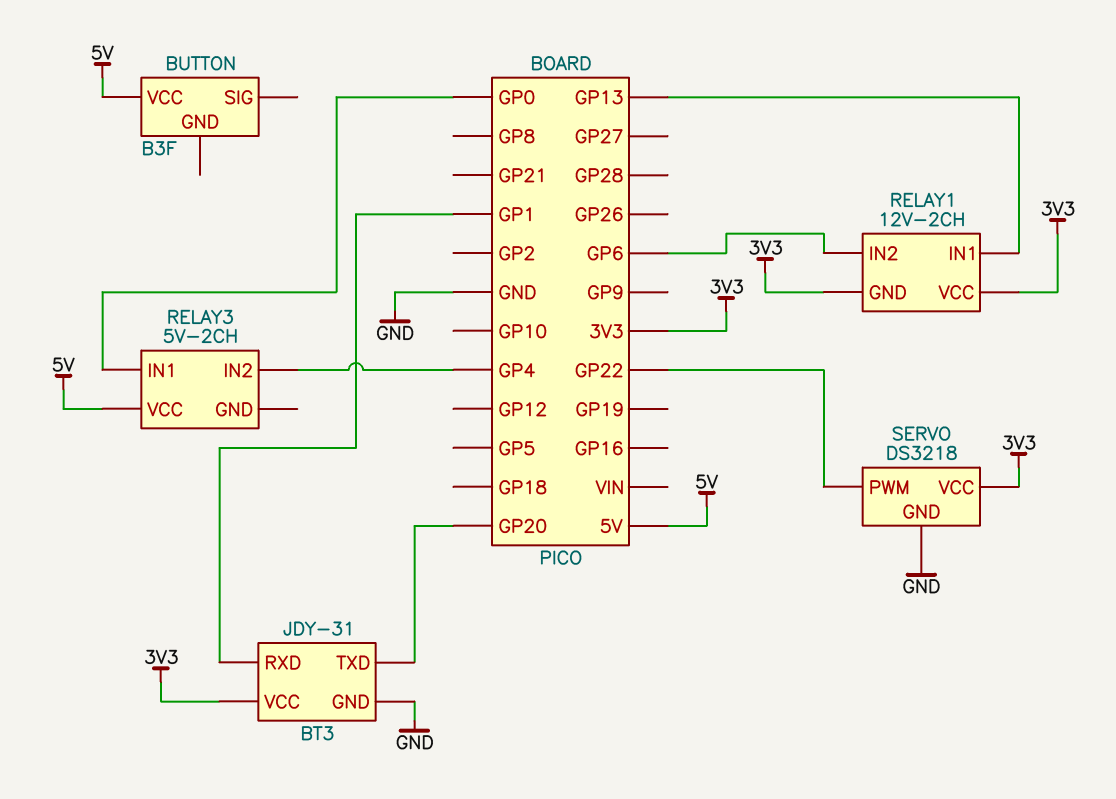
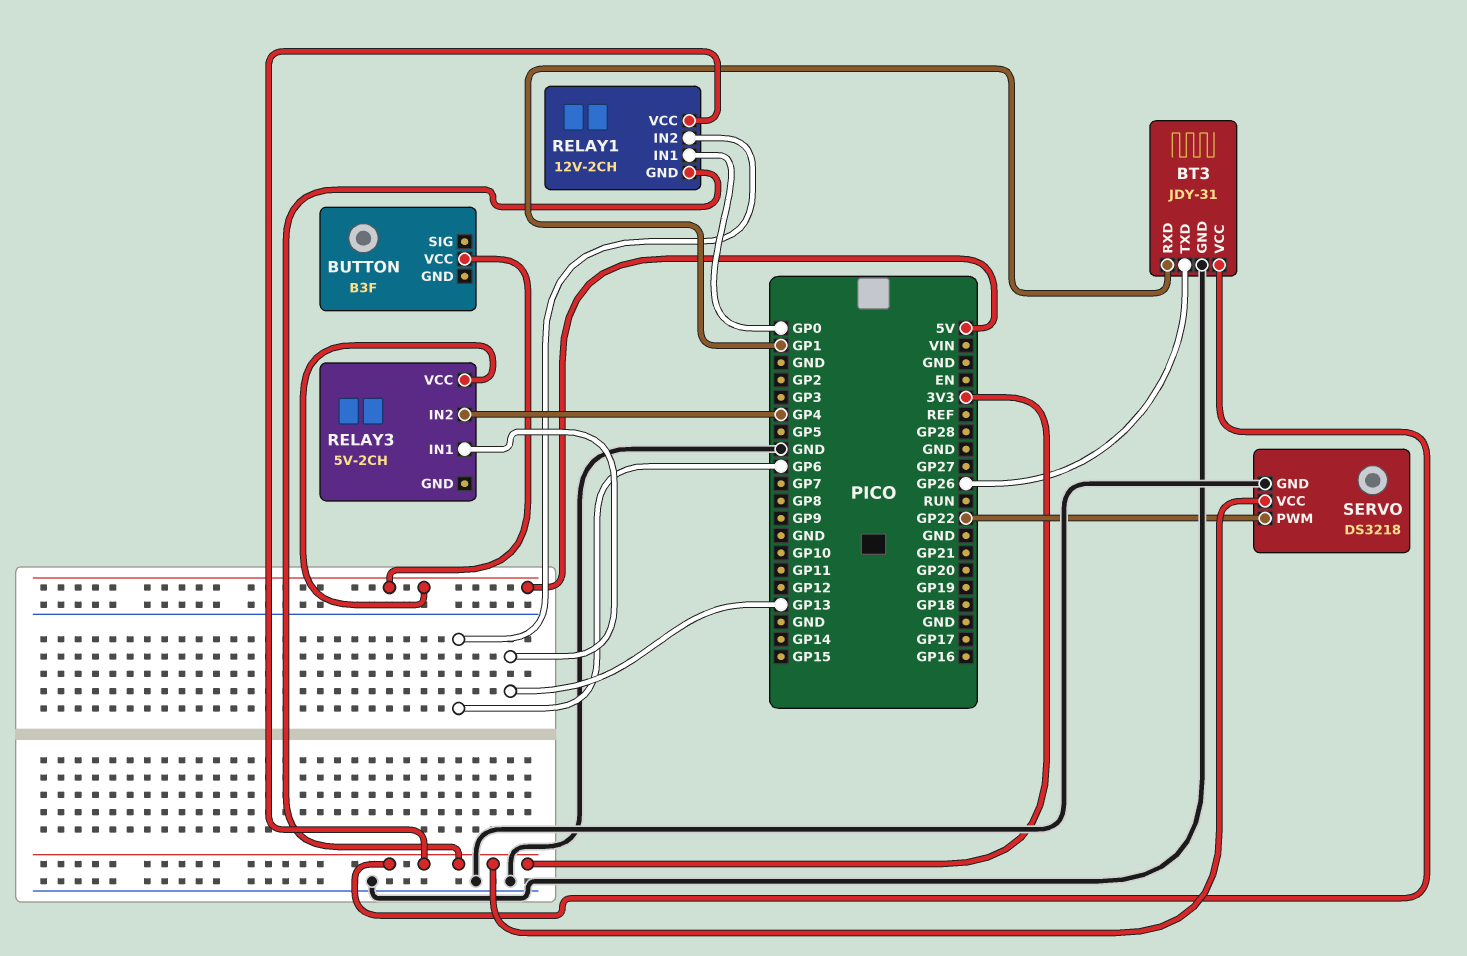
BT3 pin TXD: GP20 -> GP26
RELAY1 pin IN1: GP13 -> GP0
RELAY3 pin IN1: GP0 -> GP13

